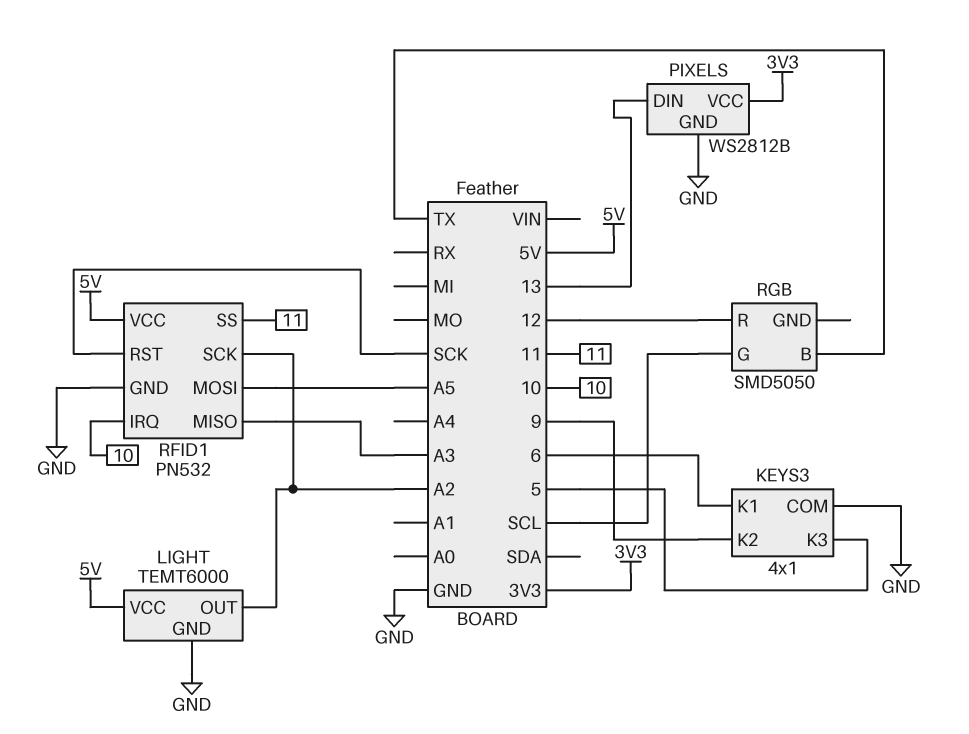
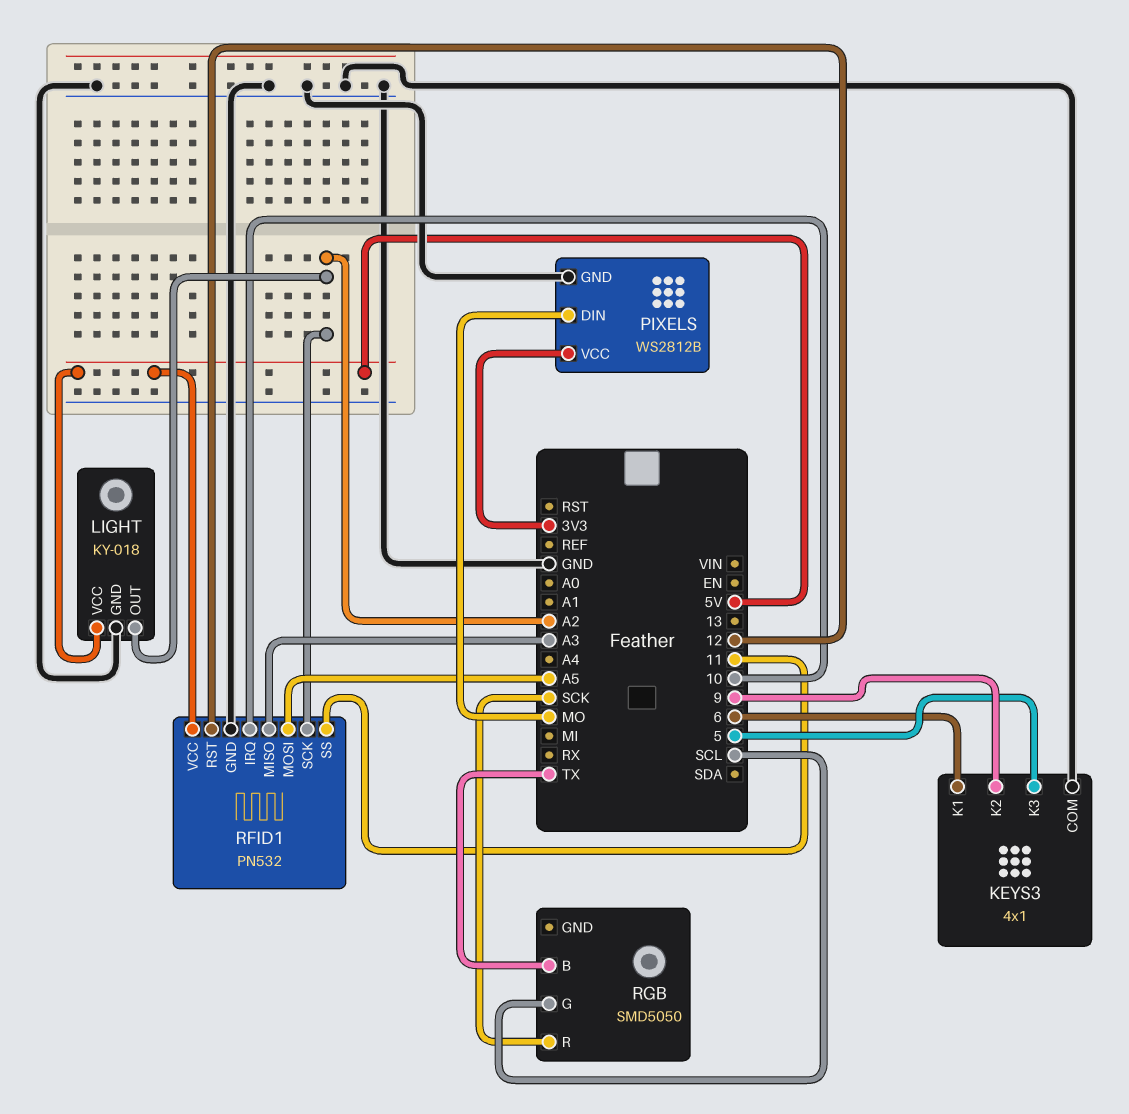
LIGHT: TEMT6000 -> KY-018
PIXELS pin DIN: 13 -> MO
RFID1 pin RST: SCK -> 12
RGB pin R: 12 -> SCK

